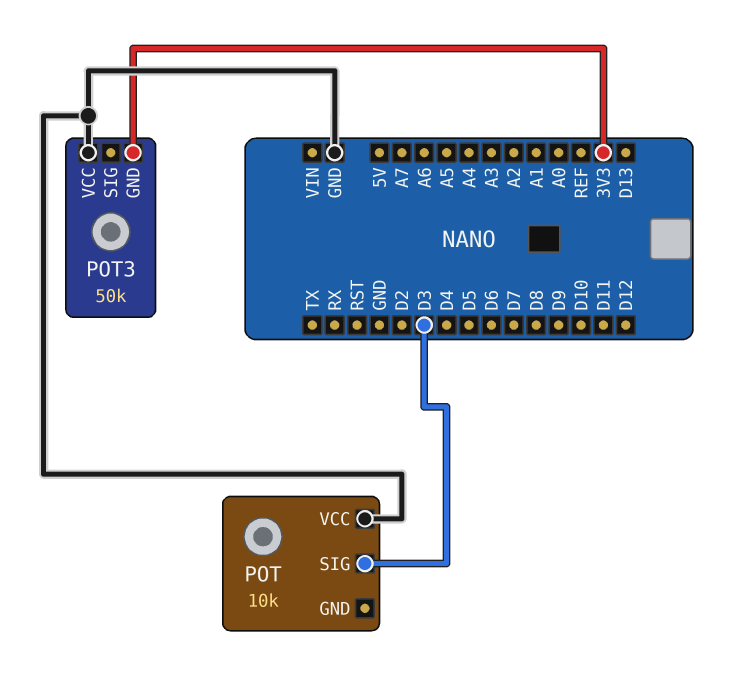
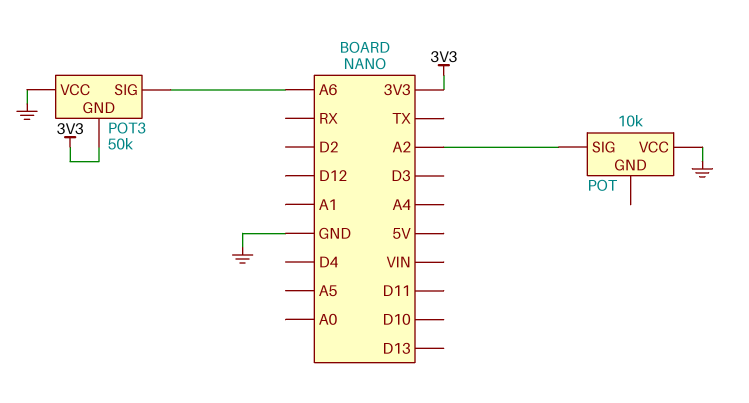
POT pin SIG: D3 -> A2
POT3 pin SIG: none -> A6

